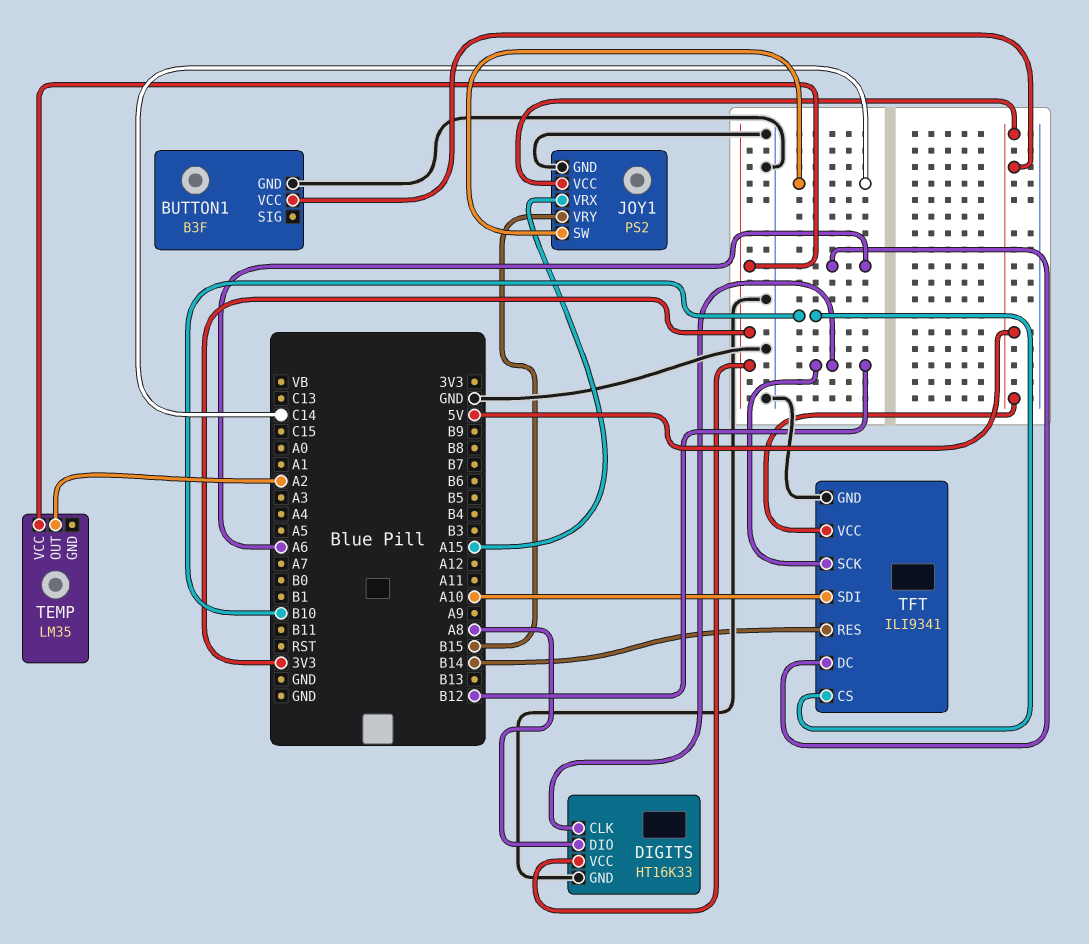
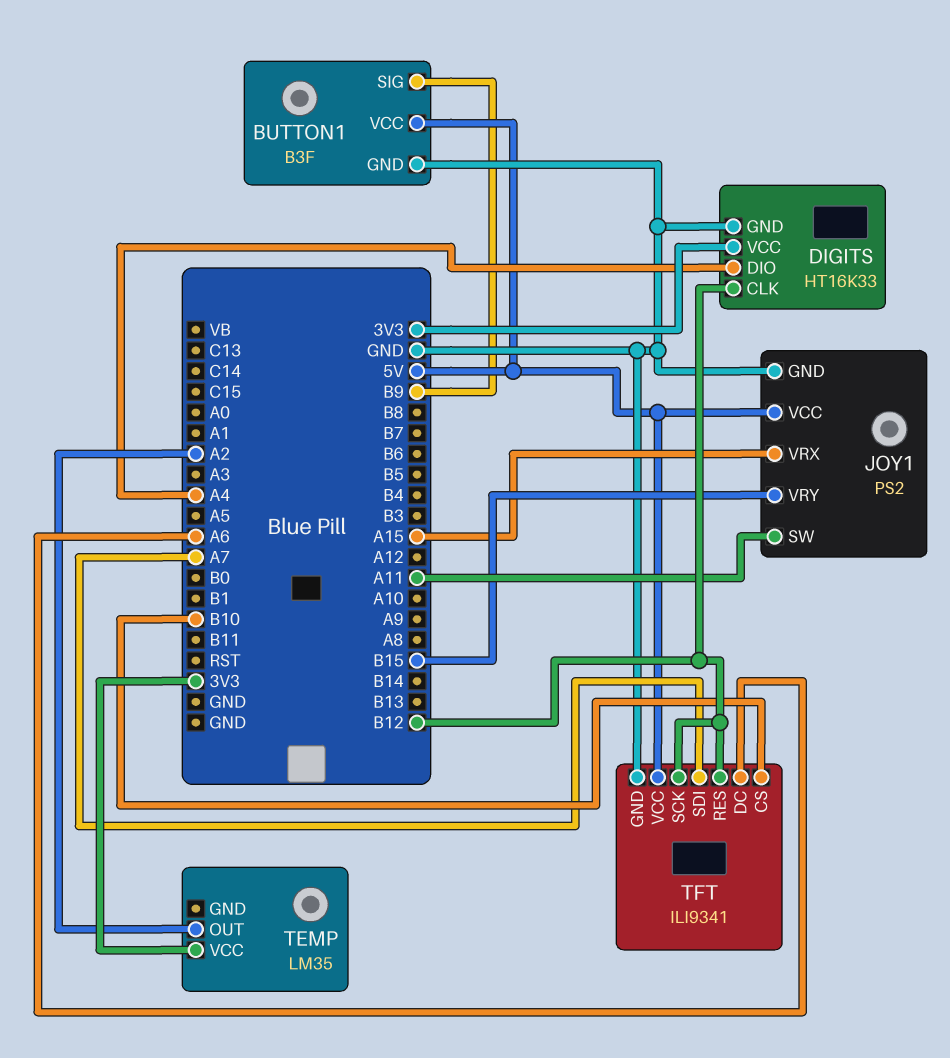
BUTTON1 pin SIG: none -> B9
DIGITS pin DIO: A8 -> A4
JOY1 pin SW: C14 -> A11
TFT pin RES: B14 -> B12
TFT pin SDI: A10 -> A7

